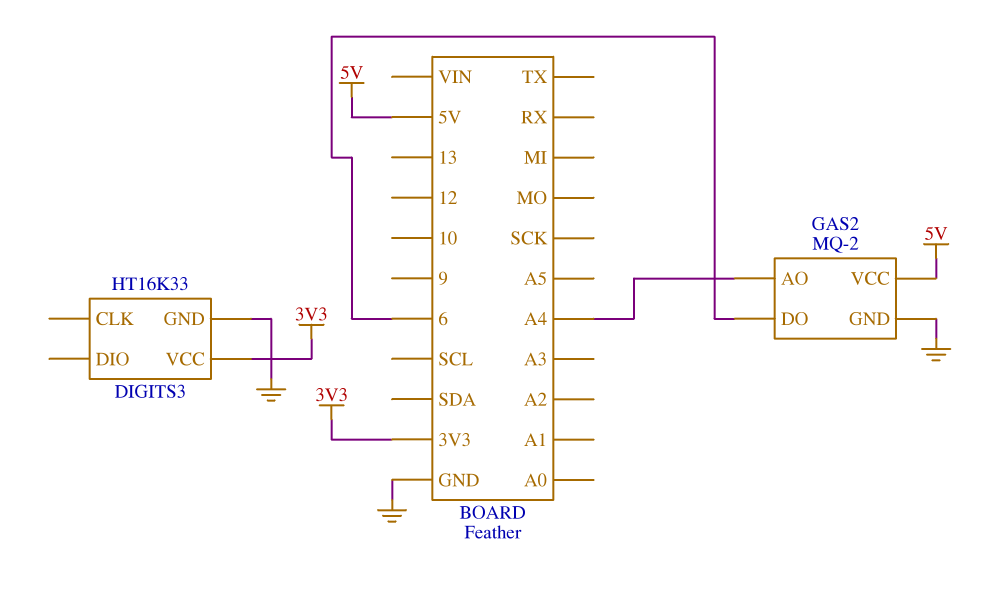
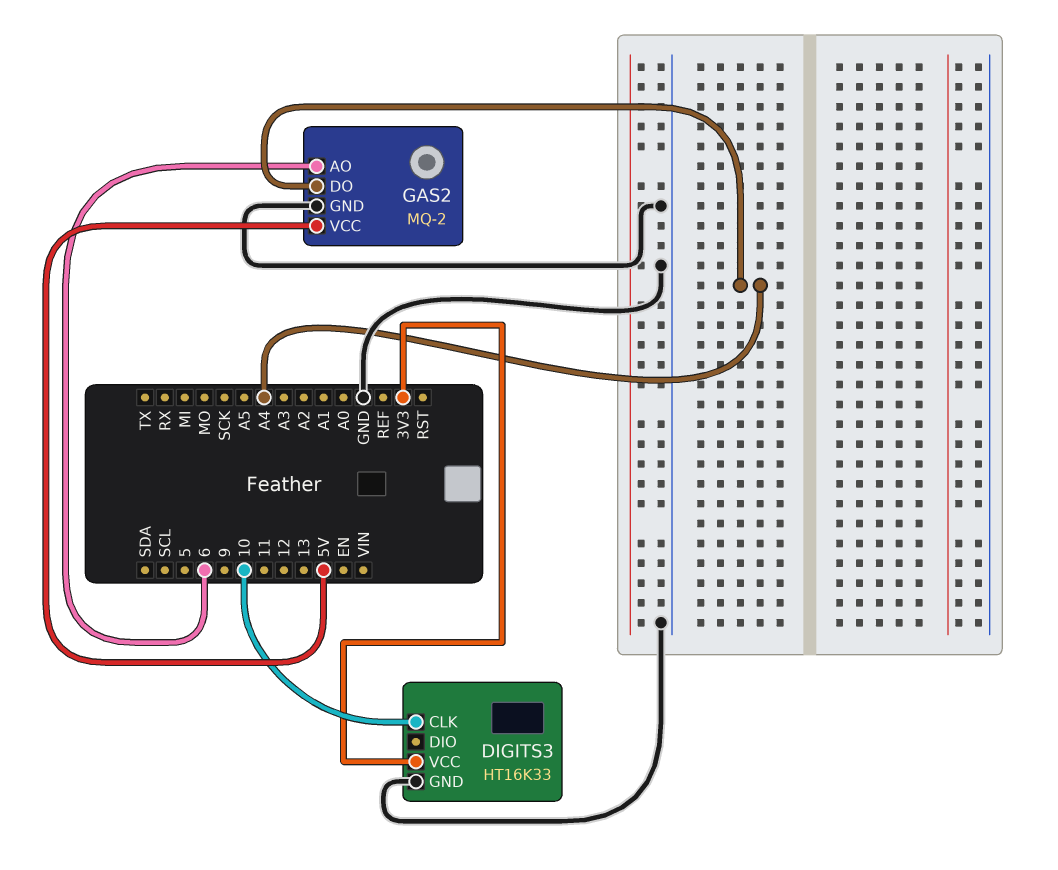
DIGITS3 pin CLK: none -> 10
GAS2 pin AO: A4 -> 6
GAS2 pin DO: 6 -> A4

